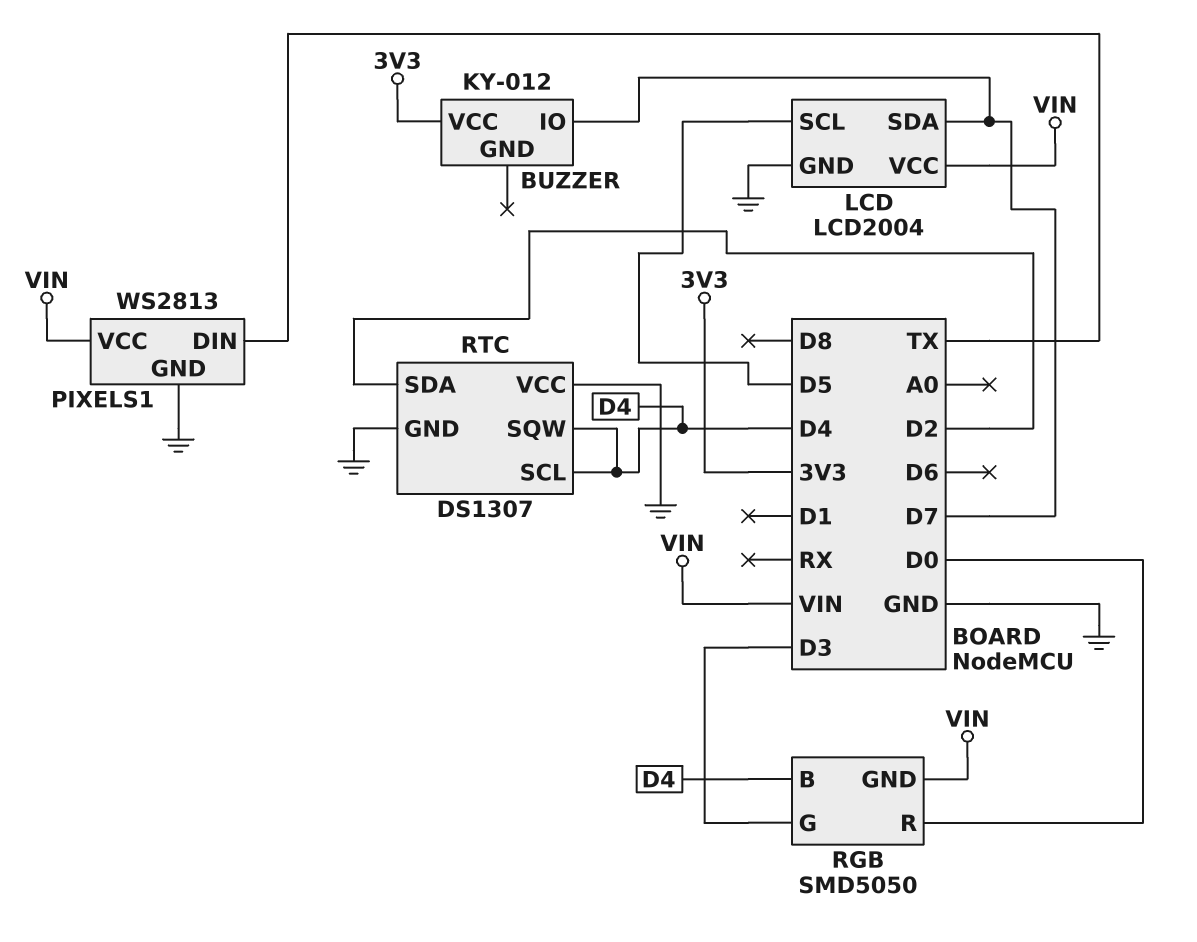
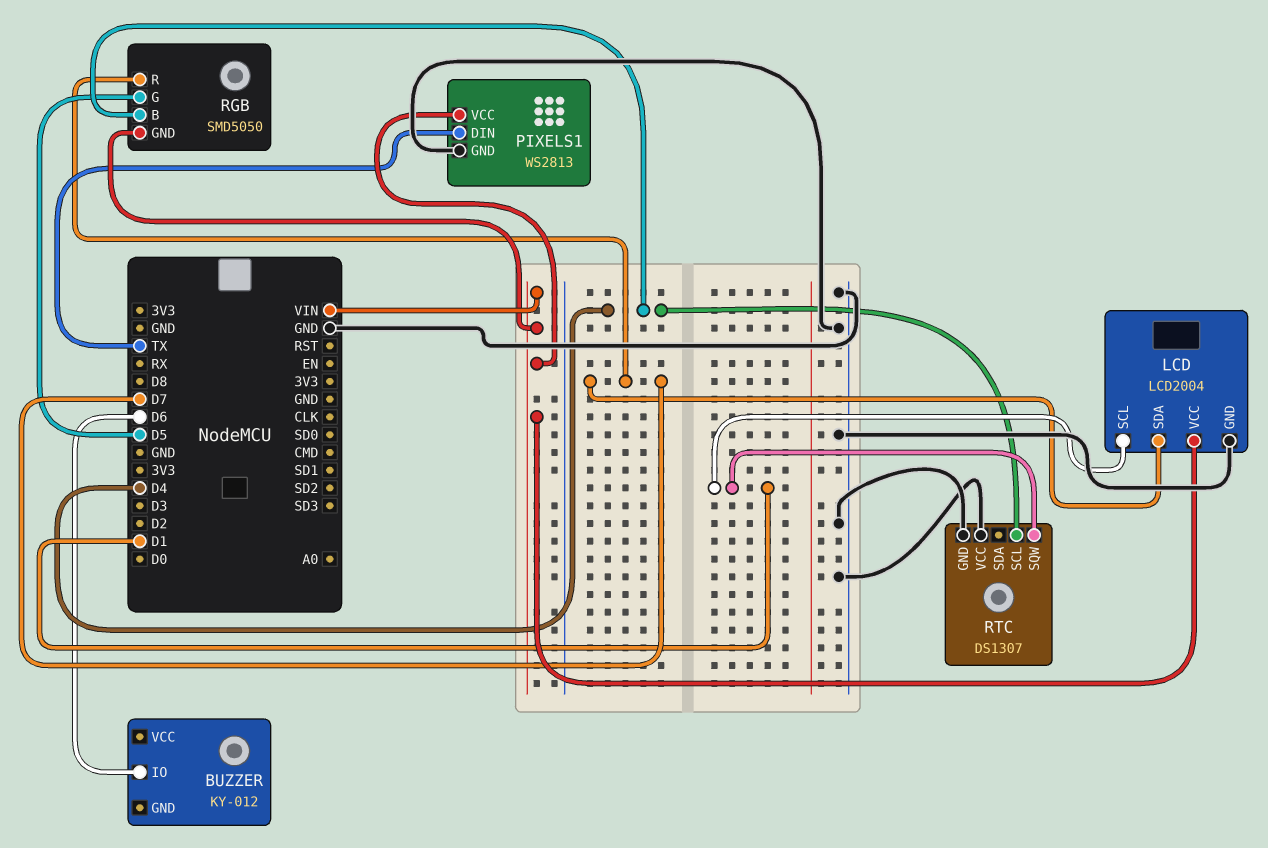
BUZZER pin IO: D7 -> D6
BUZZER pin VCC: 3V3 -> none
LCD pin SCL: D5 -> D1
RGB pin G: D3 -> D5
RGB pin R: D0 -> D7
RTC pin SDA: D2 -> none
RTC pin SQW: D4 -> D1

